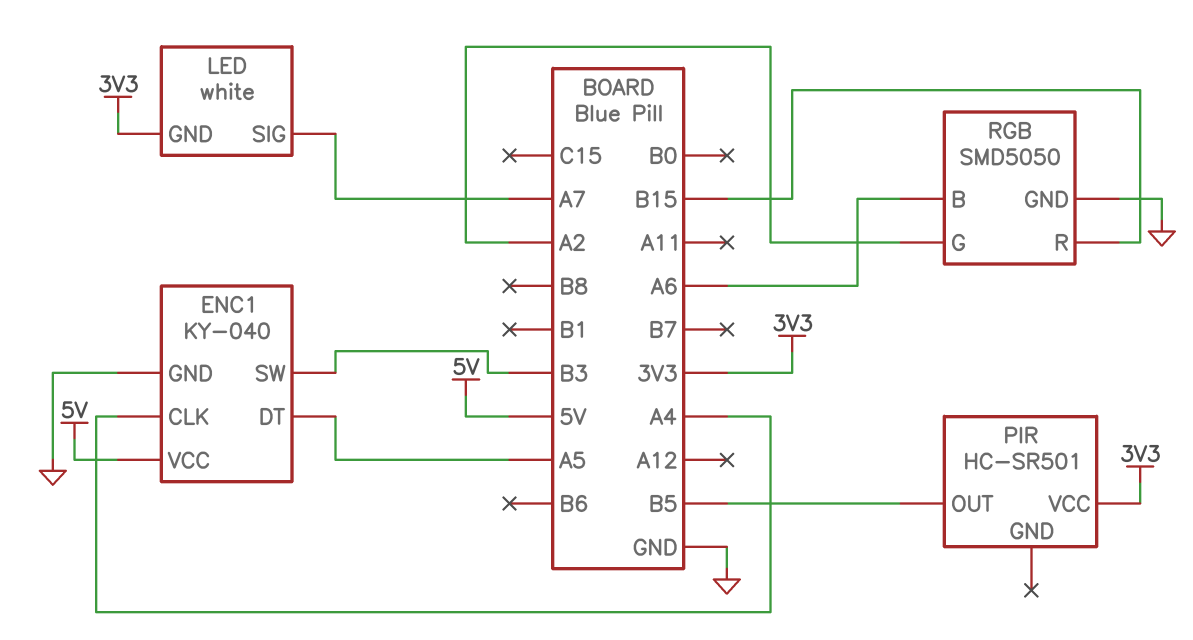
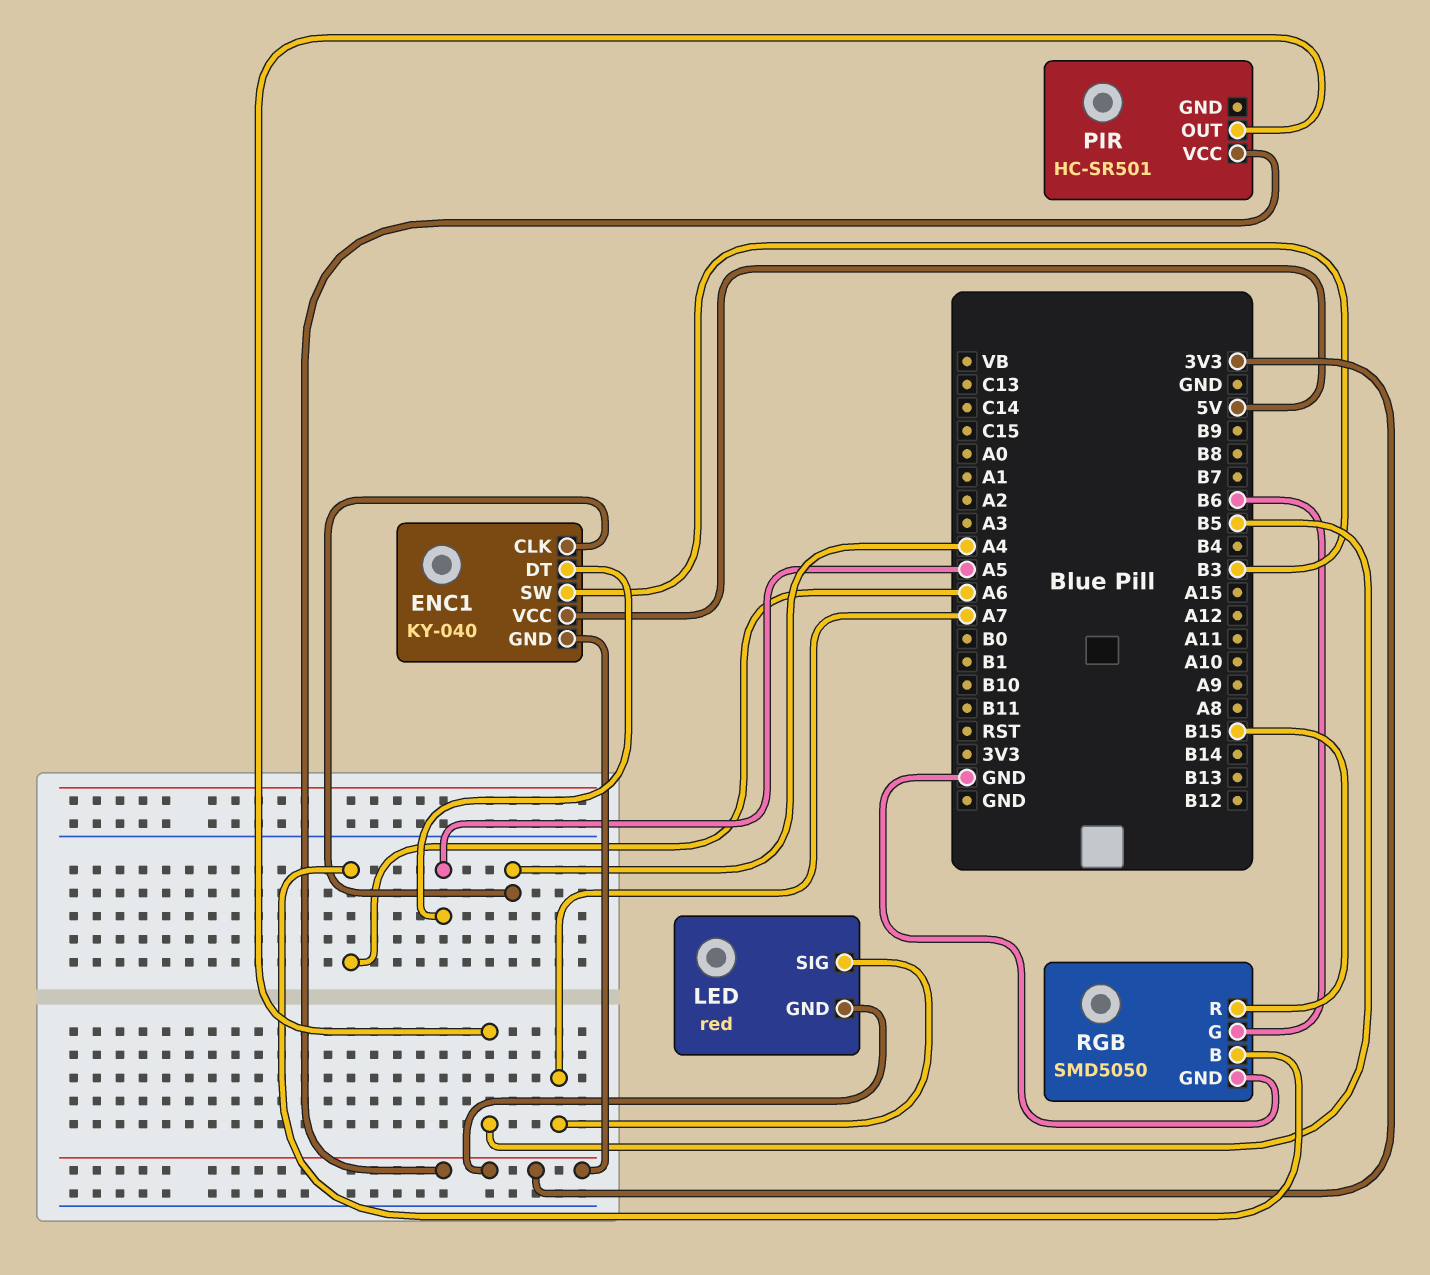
ENC1 pin GND: GND -> 3V3
LED: white -> red
RGB pin G: A2 -> B6

